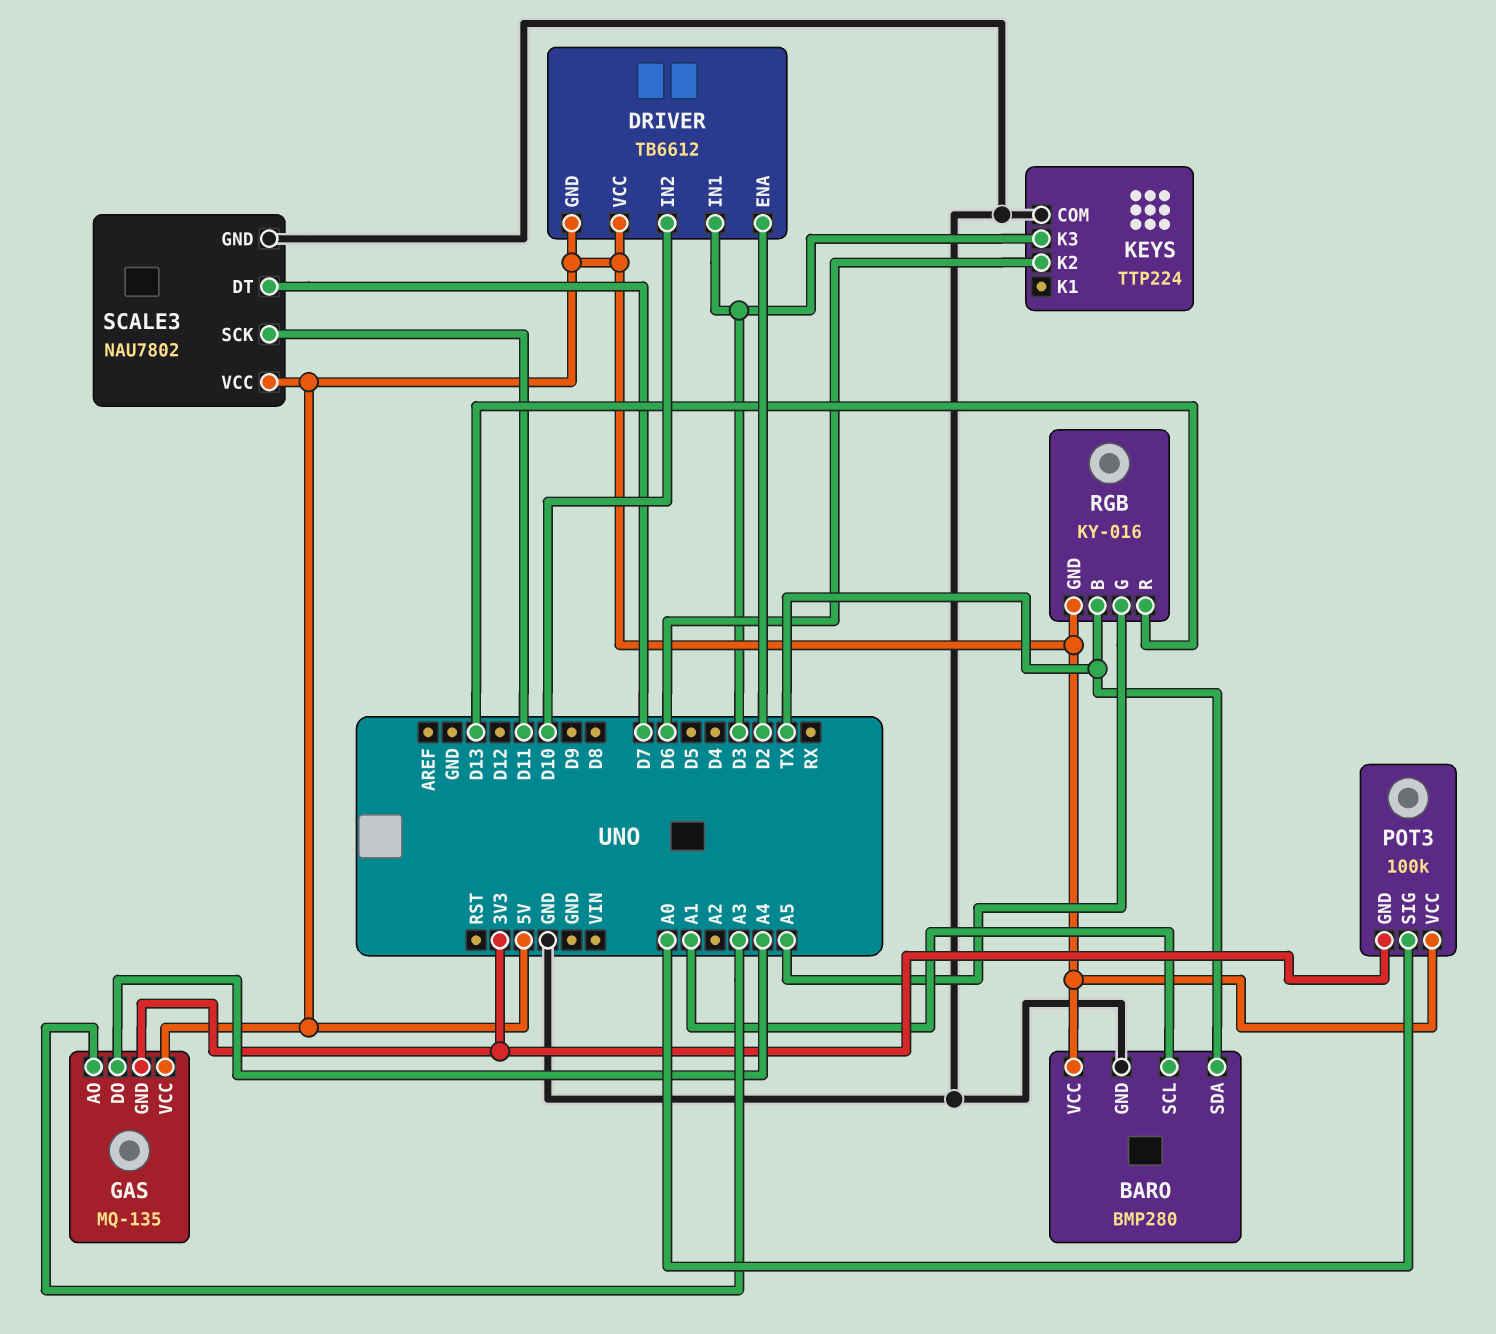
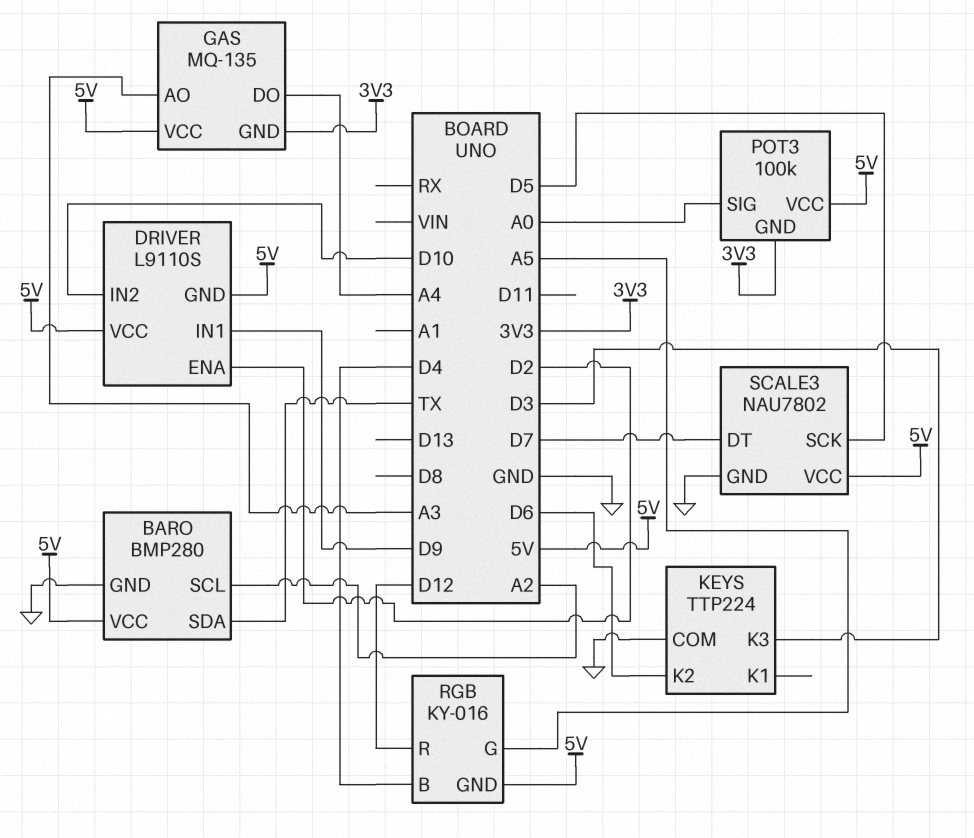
BARO pin SCL: A1 -> A2
DRIVER: TB6612 -> L9110S
DRIVER pin IN1: D3 -> D9
RGB pin B: TX -> D4
RGB pin R: D13 -> D12
SCALE3 pin SCK: D11 -> D5

